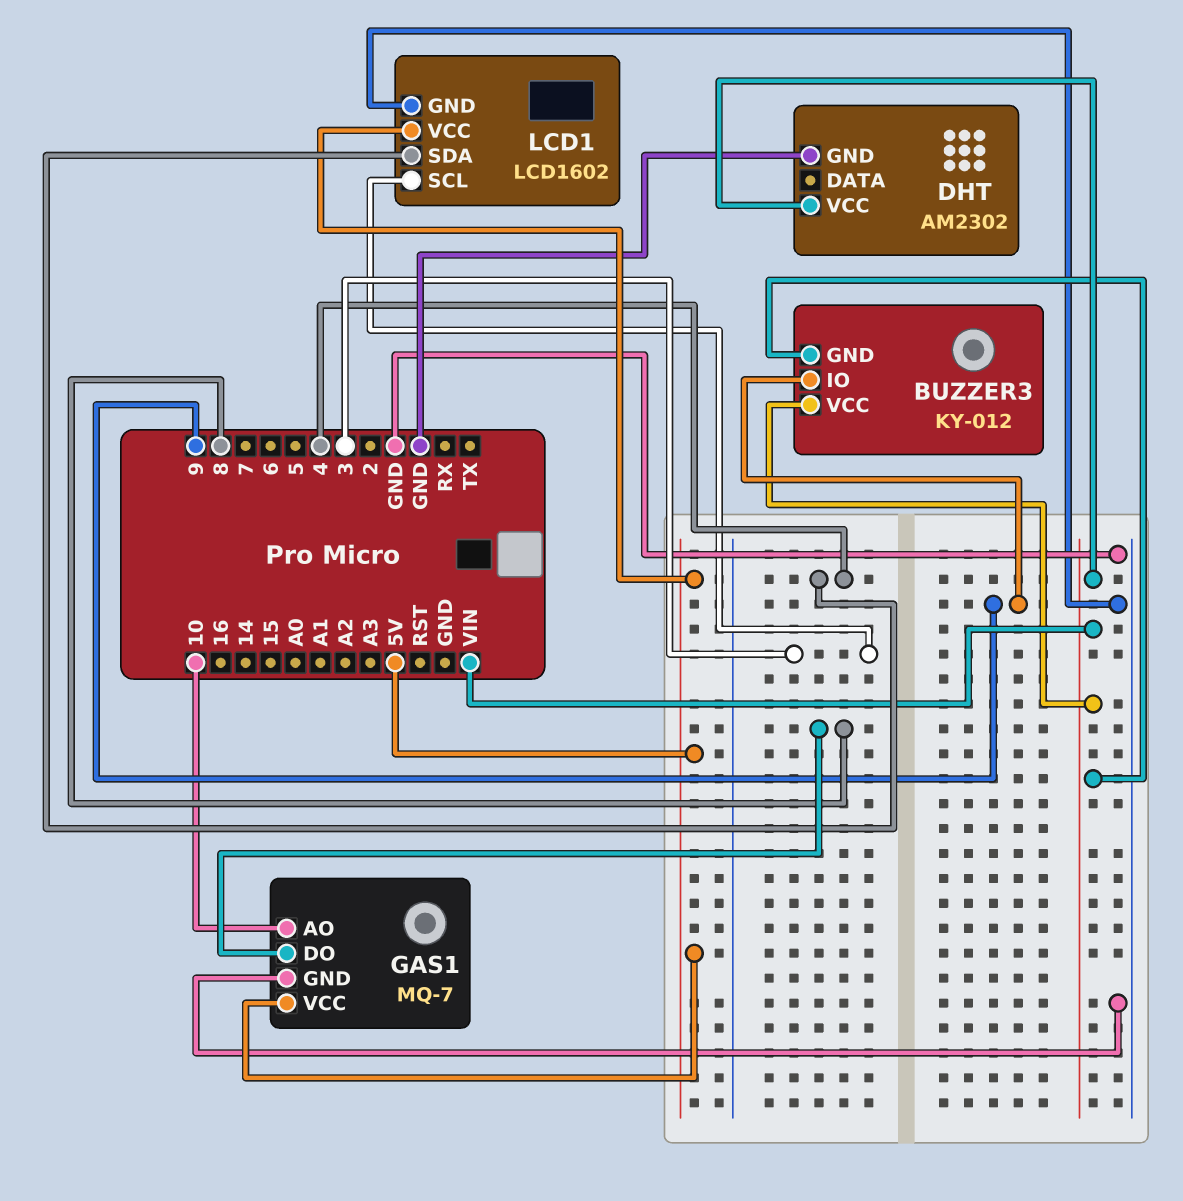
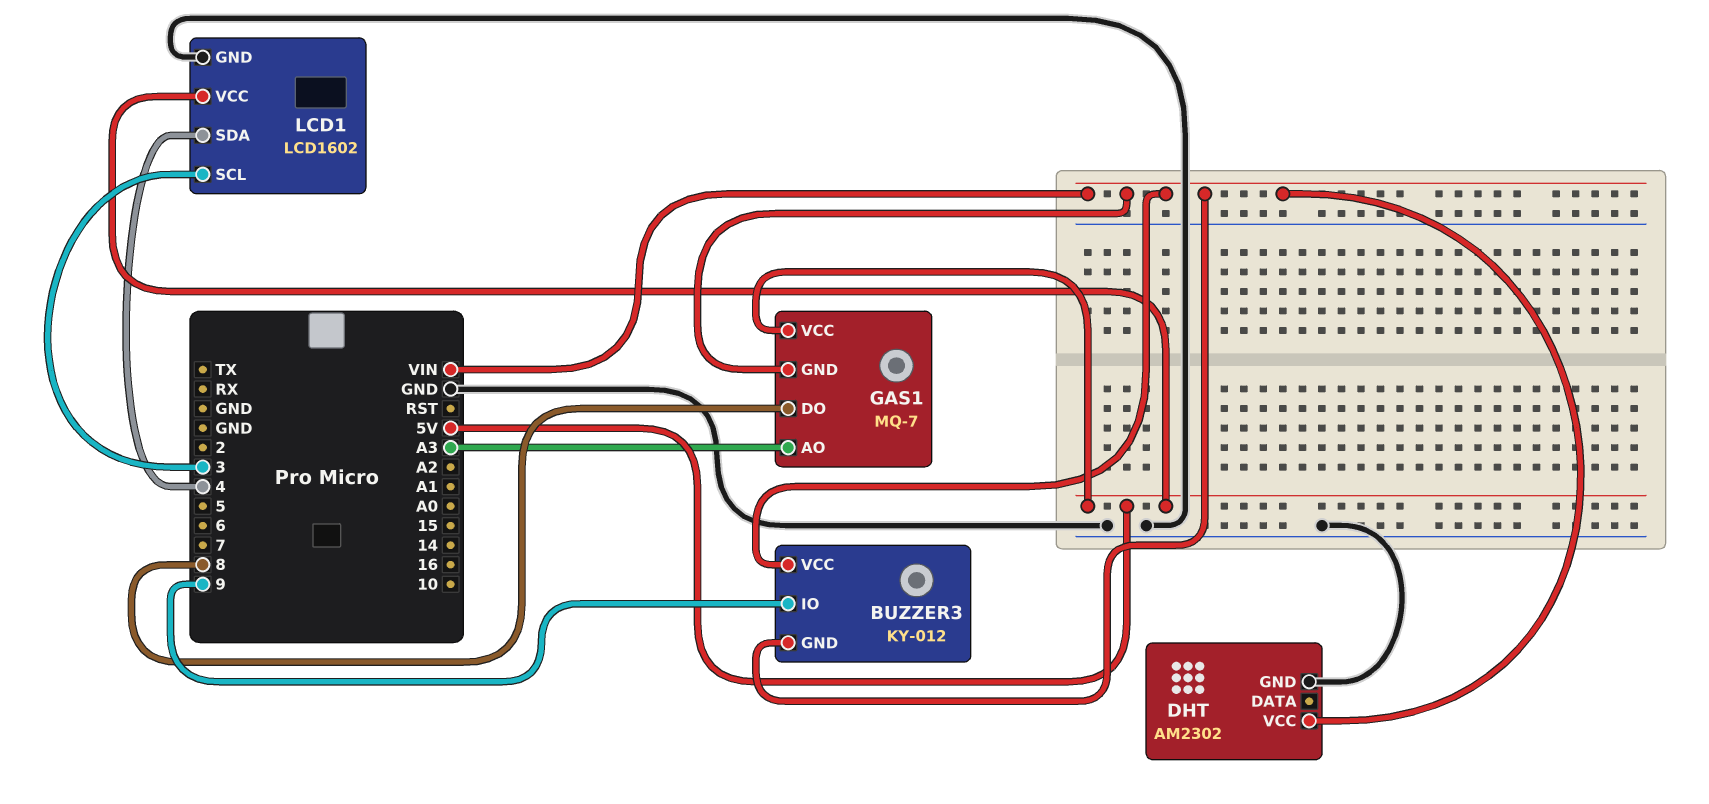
GAS1 pin AO: 10 -> A3
GAS1 pin GND: GND -> VIN

